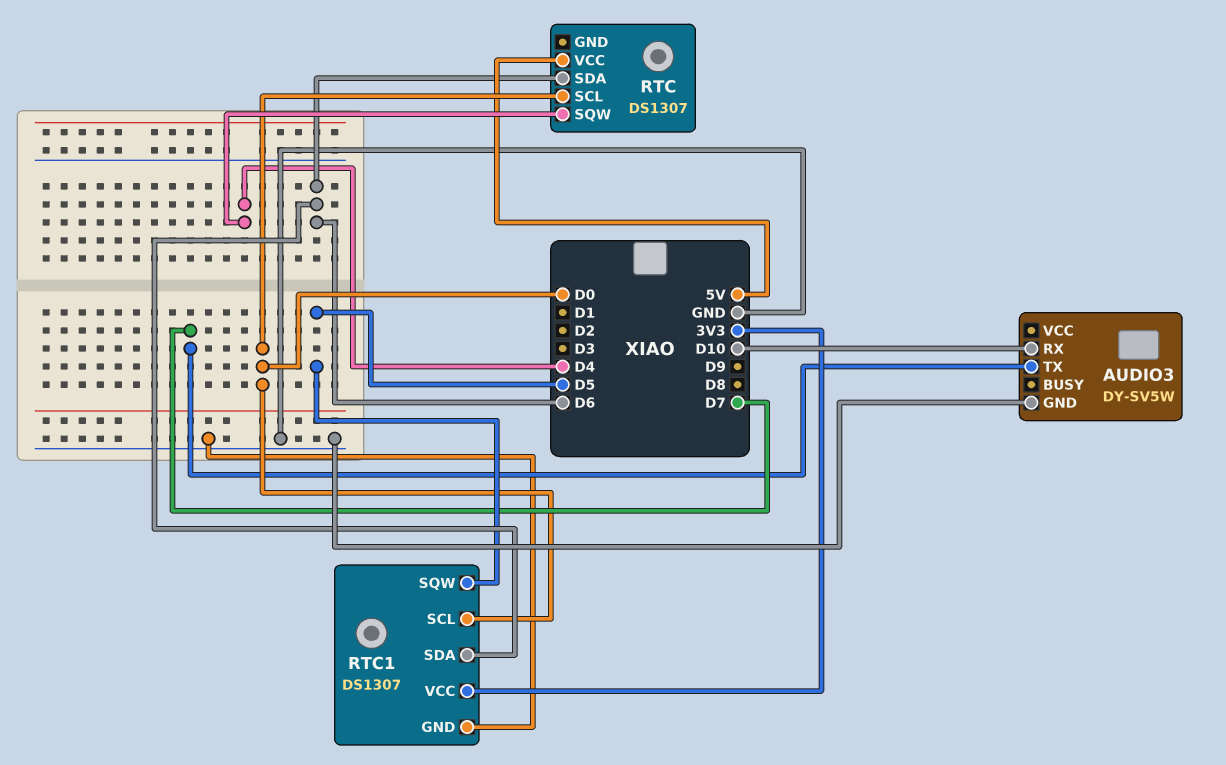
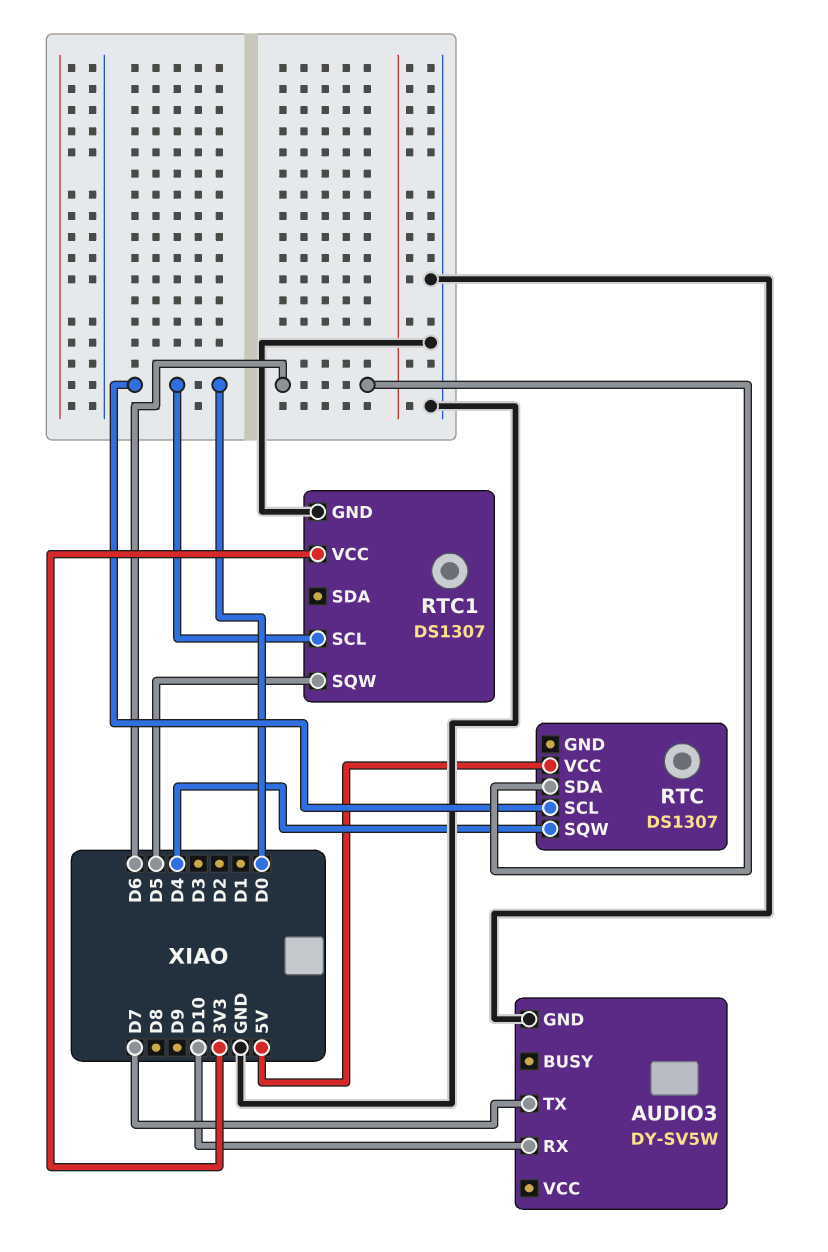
RTC1 pin SDA: D6 -> none

